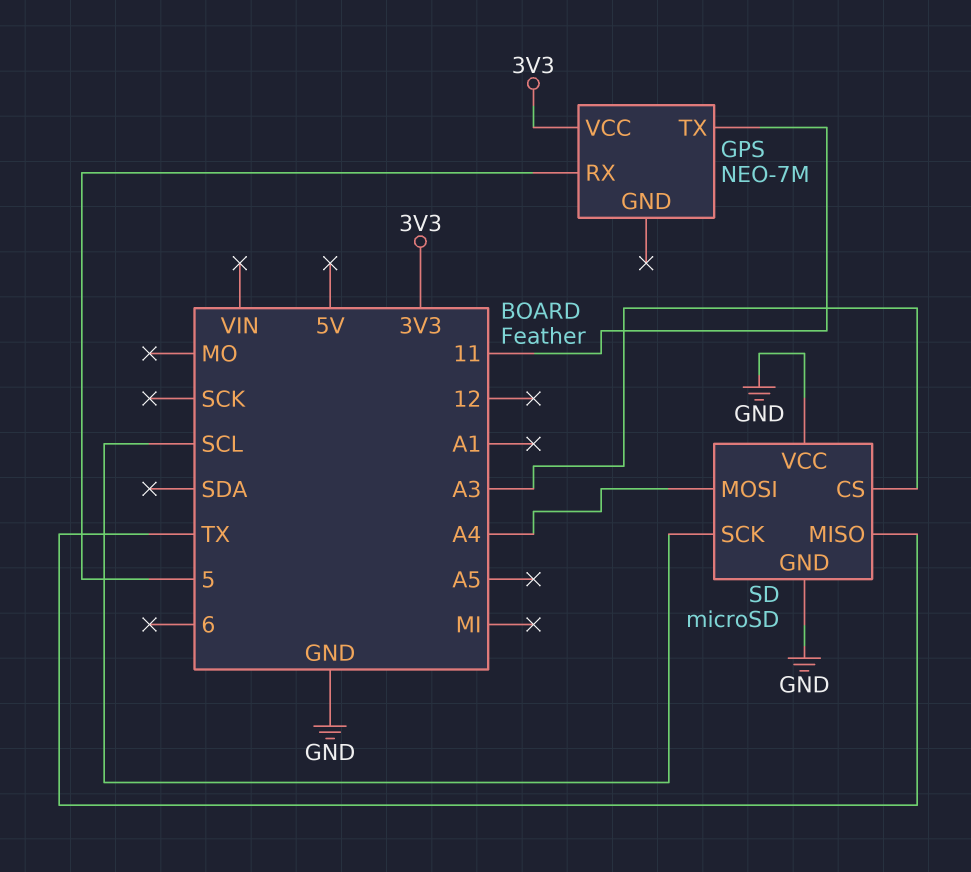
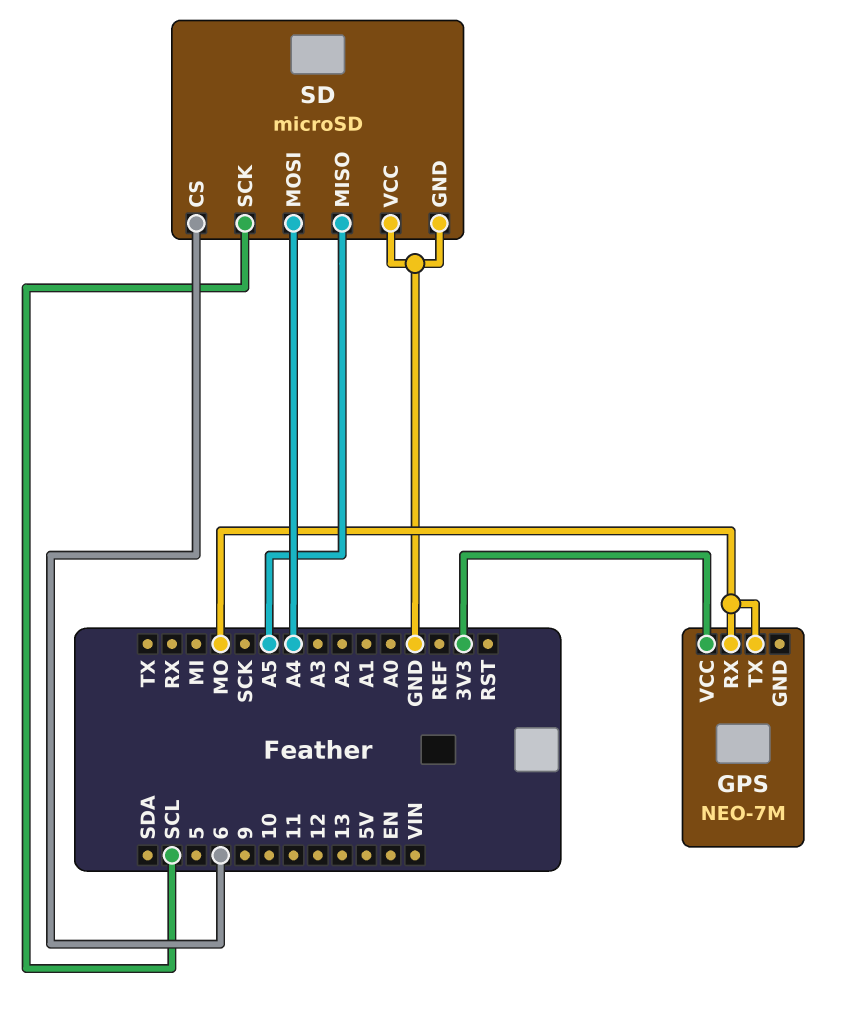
GPS pin RX: 5 -> MO
GPS pin TX: 11 -> MO
SD pin CS: A3 -> 6
SD pin MISO: TX -> A5

